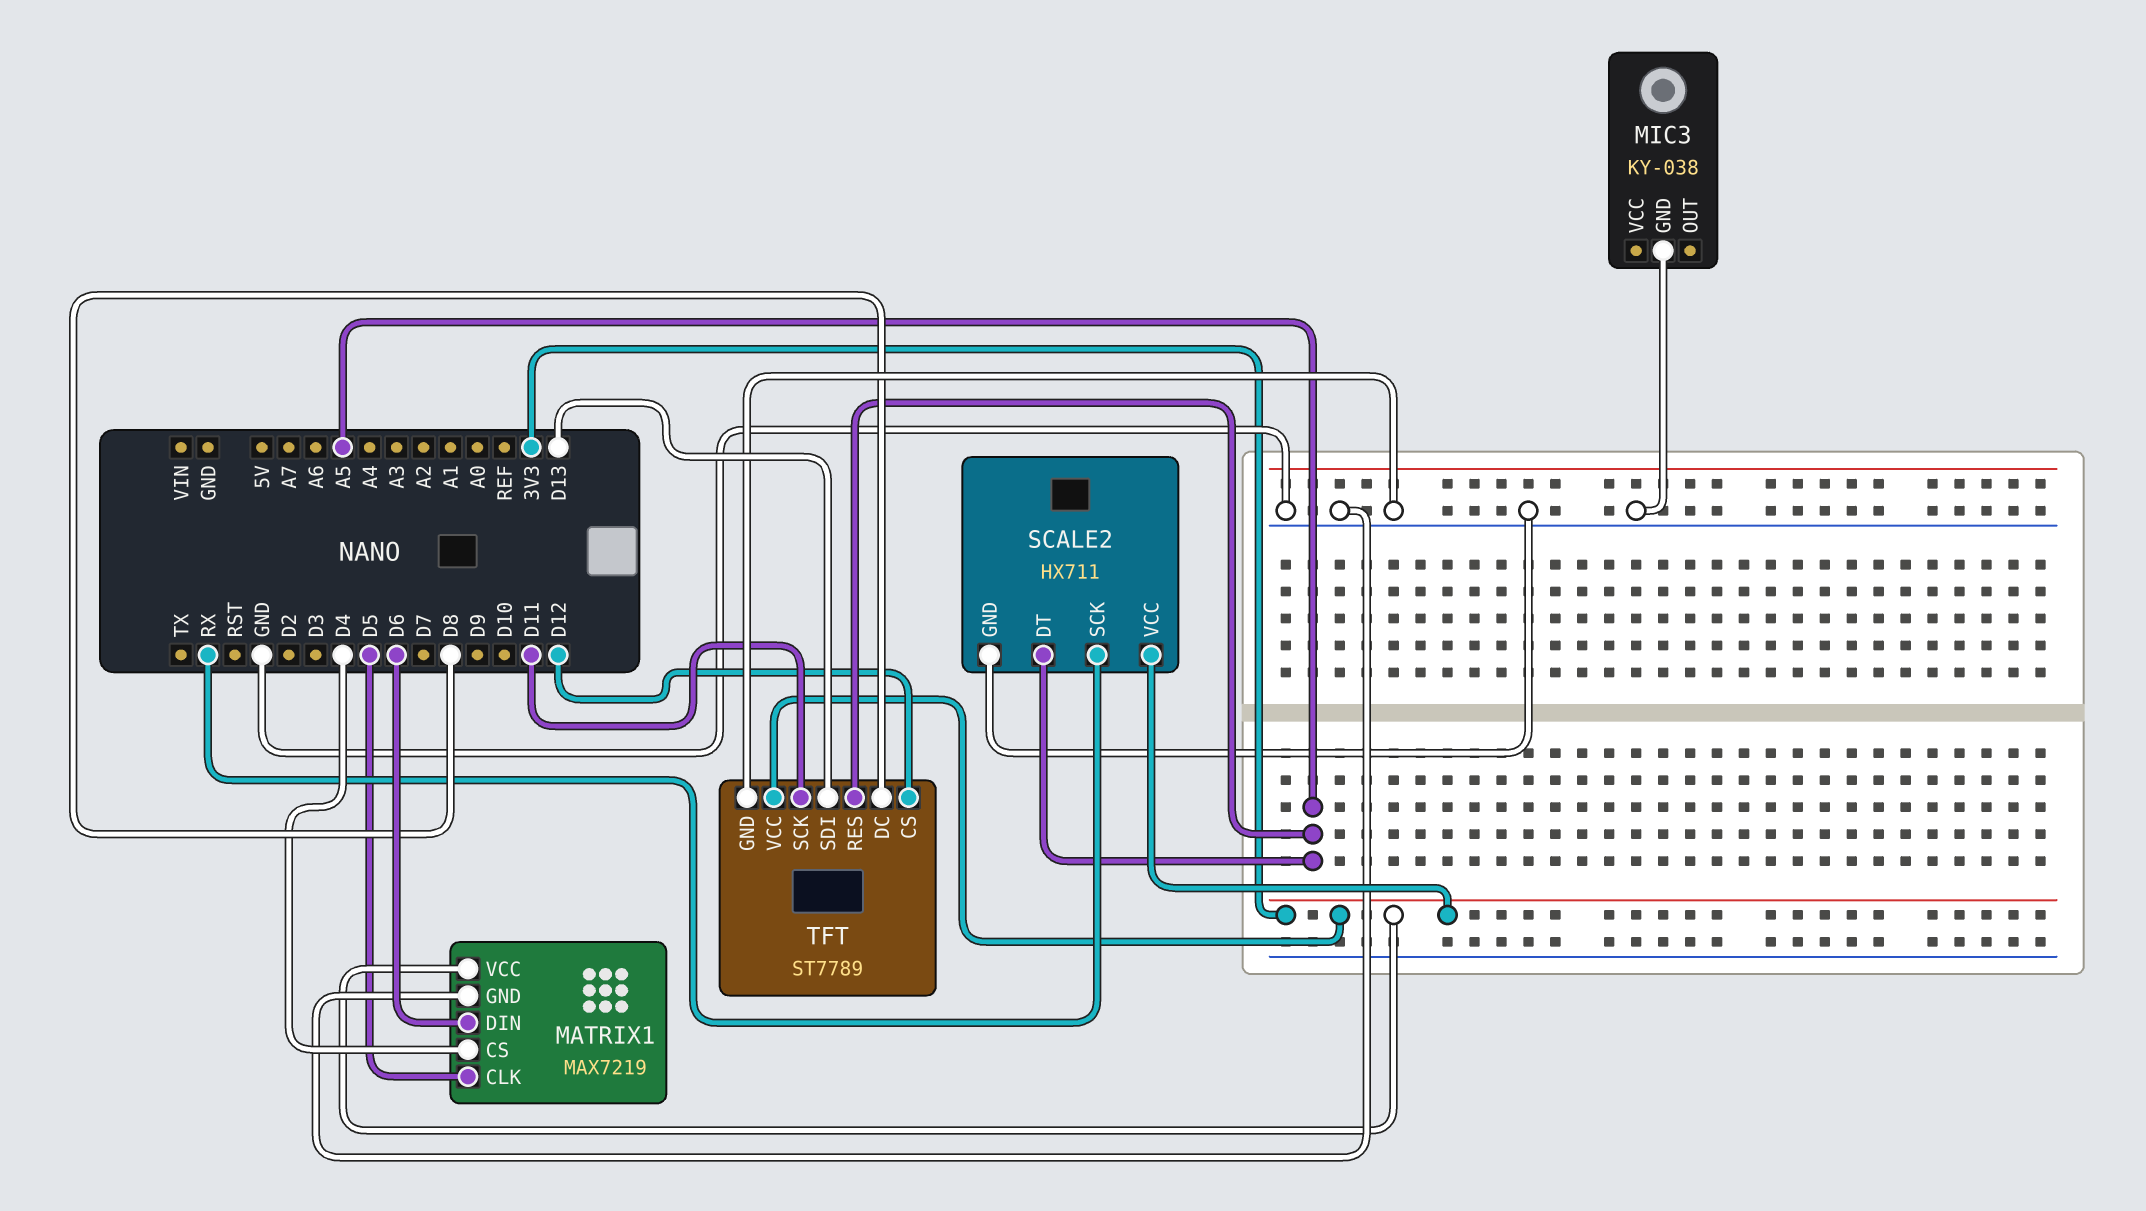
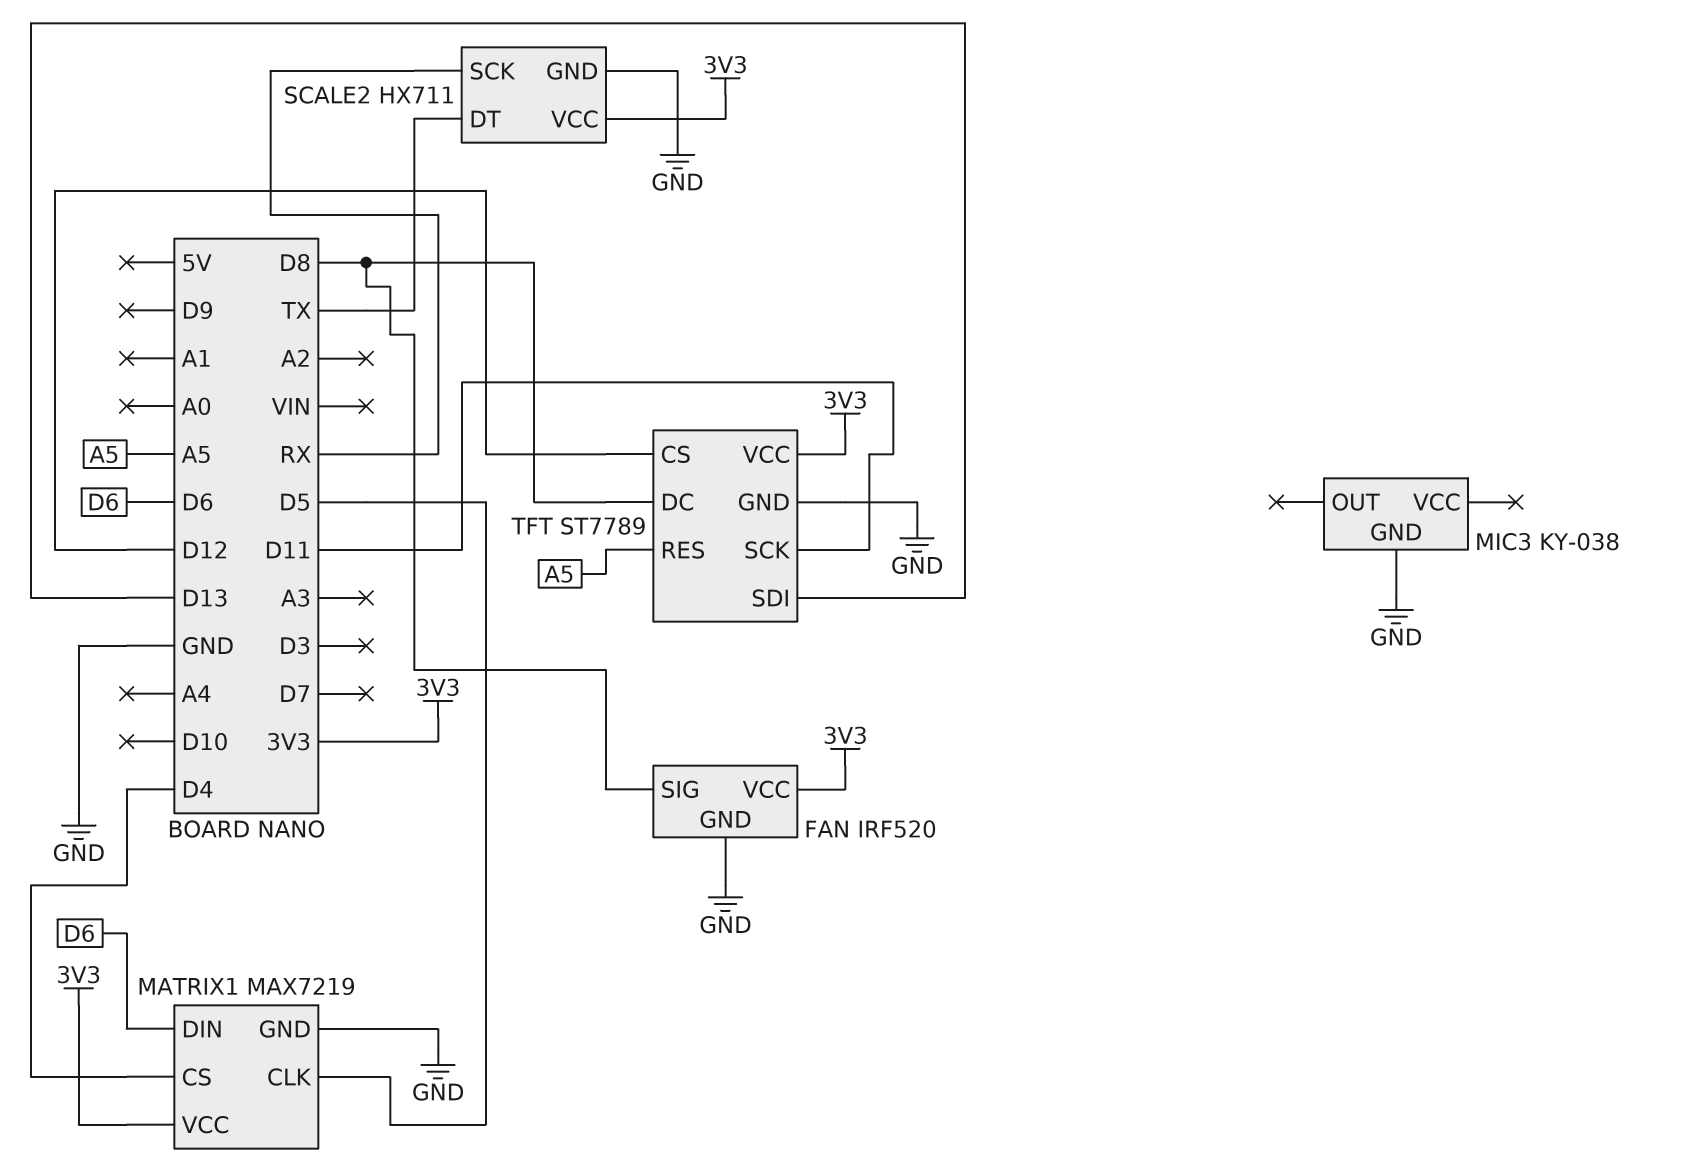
FAN: none -> IRF520
FAN pin GND: none -> GND
FAN pin SIG: none -> D8
FAN pin VCC: none -> 3V3
SCALE2 pin DT: A5 -> TX

